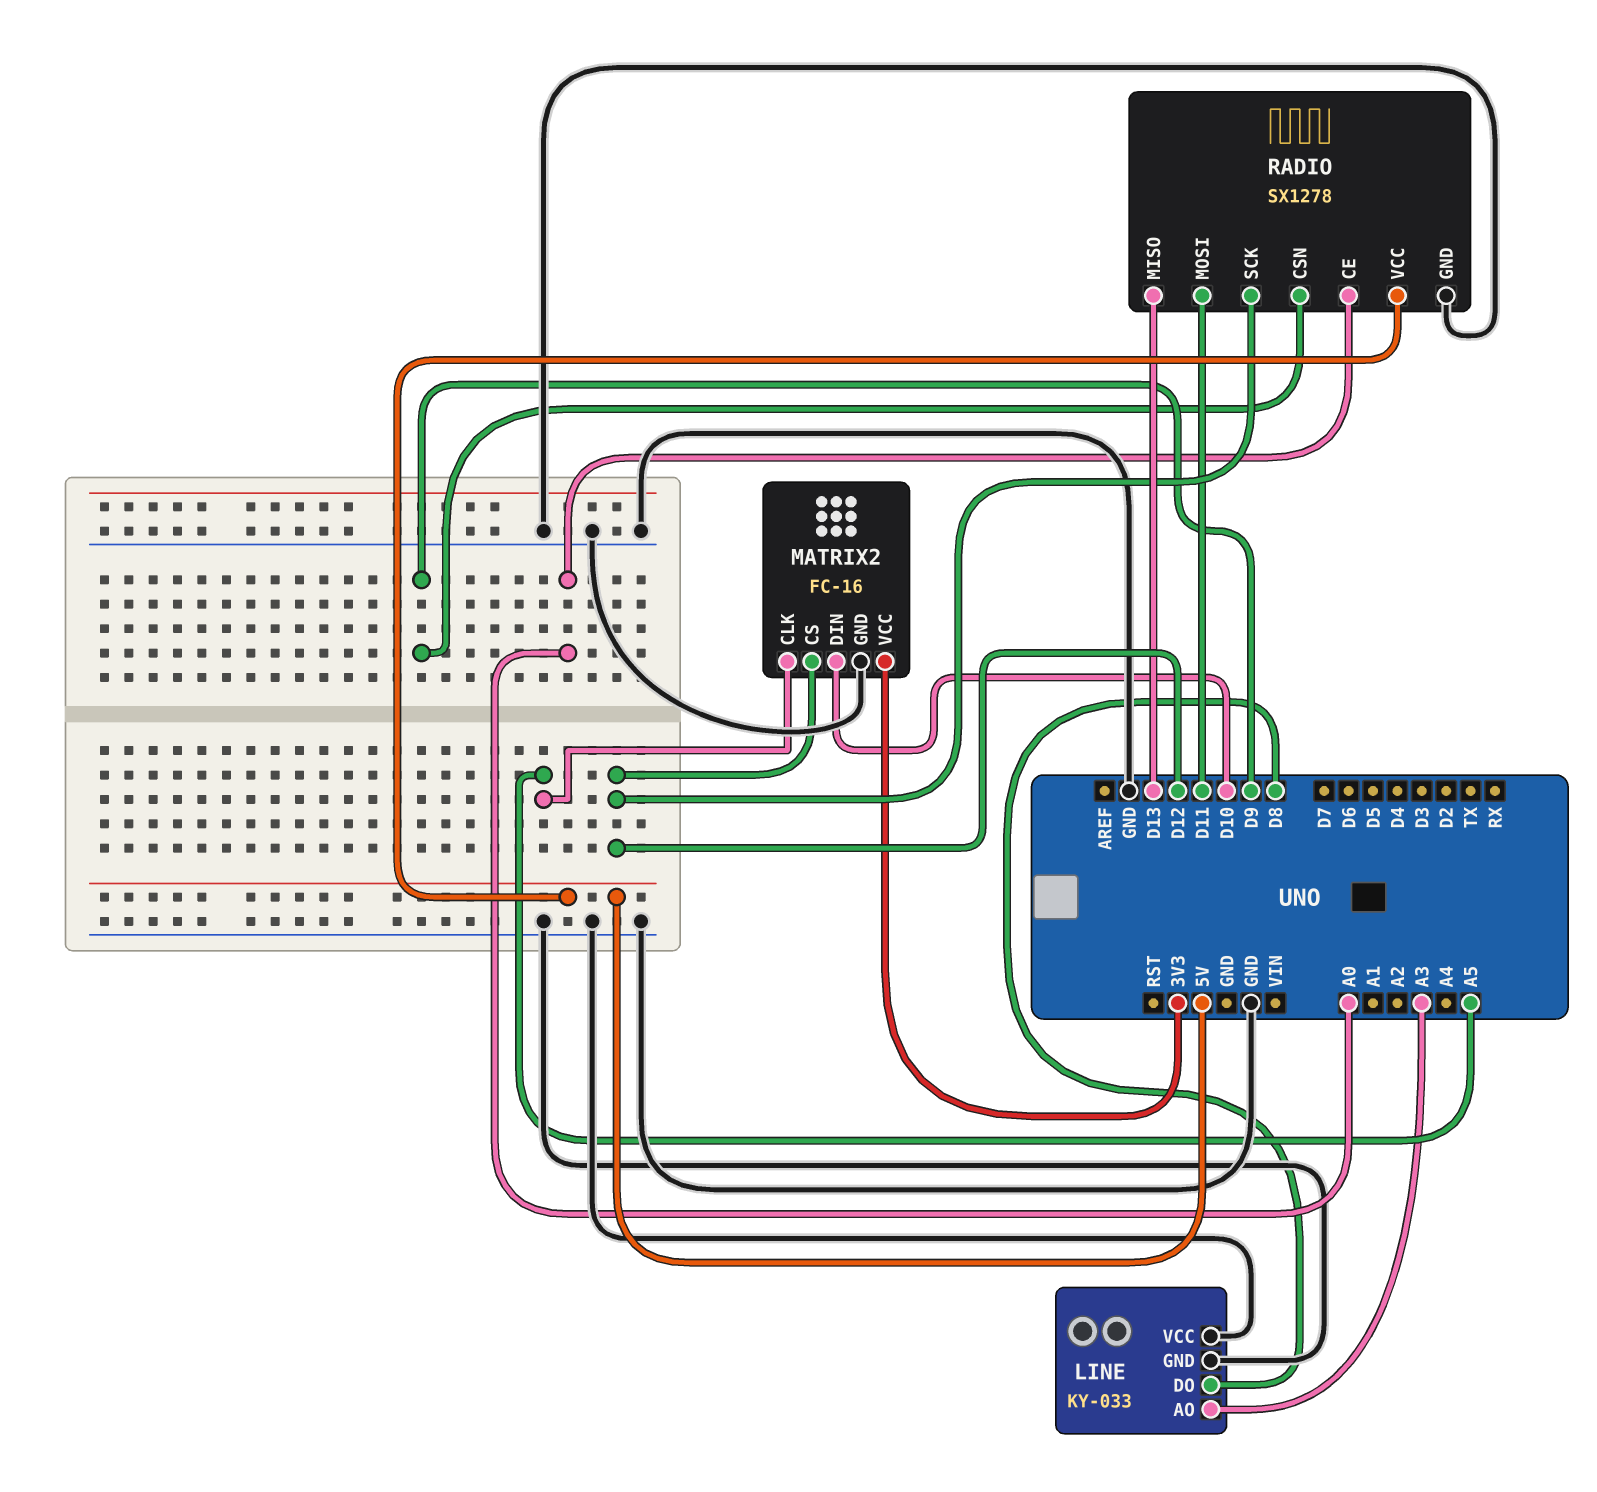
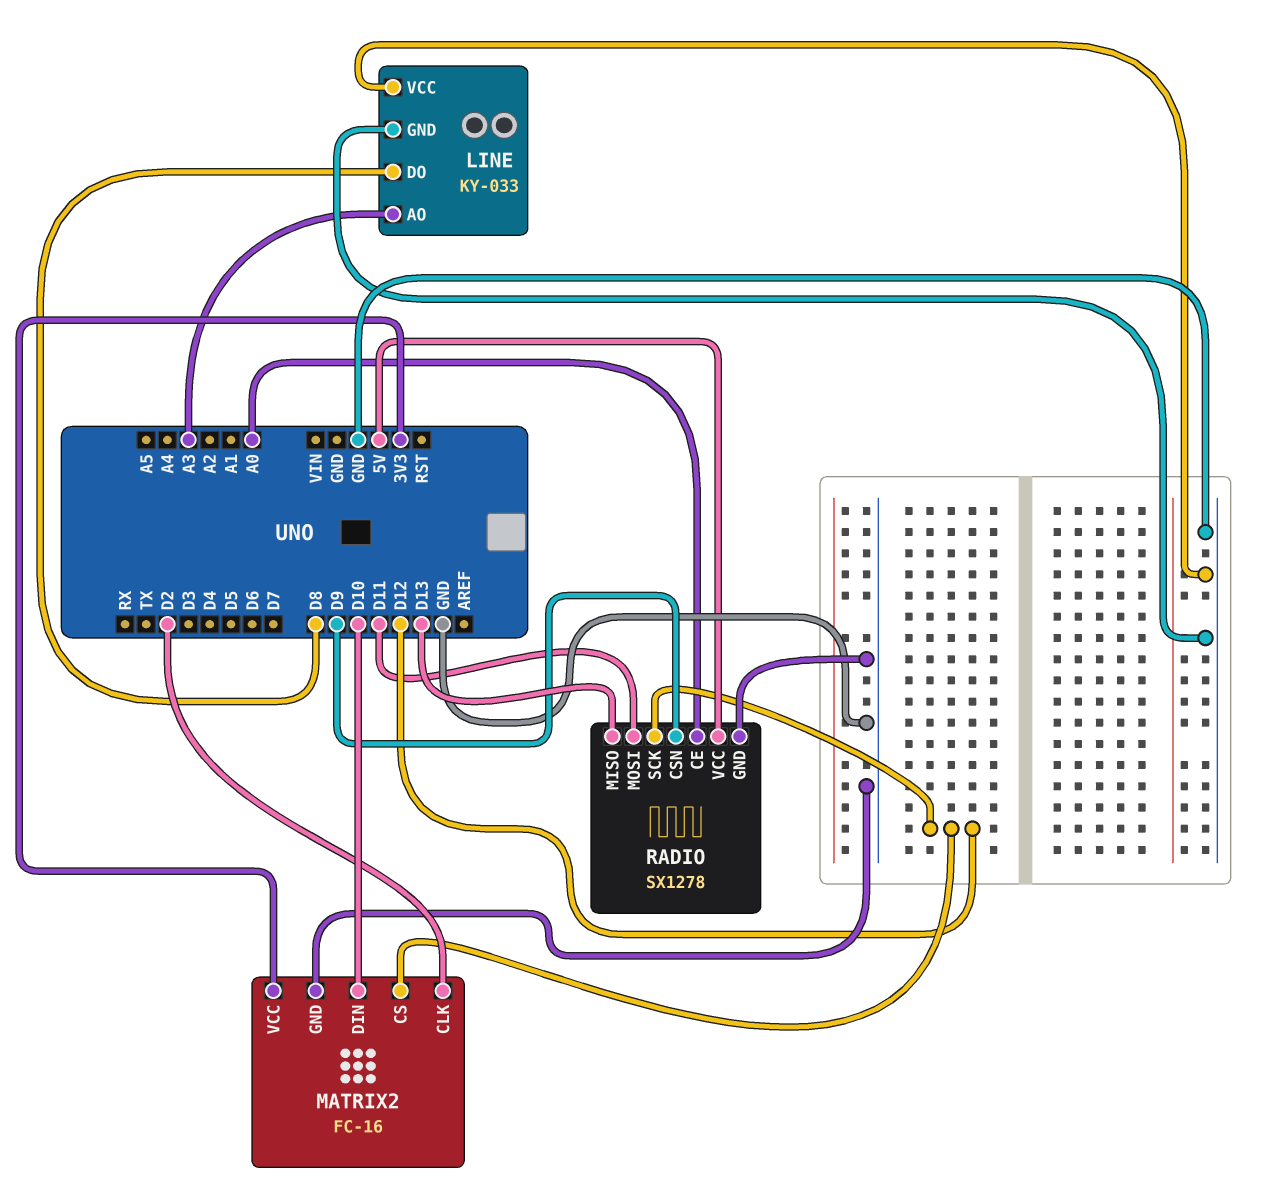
MATRIX2 pin CLK: A5 -> D2

